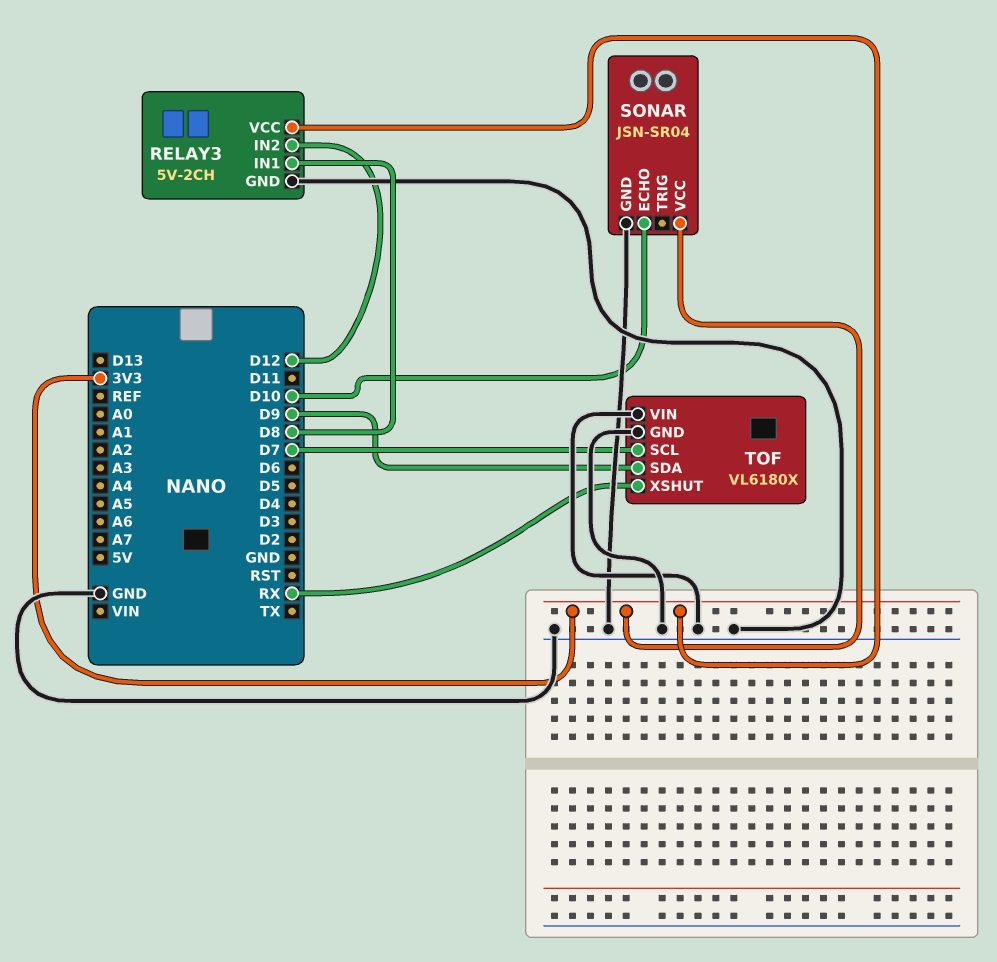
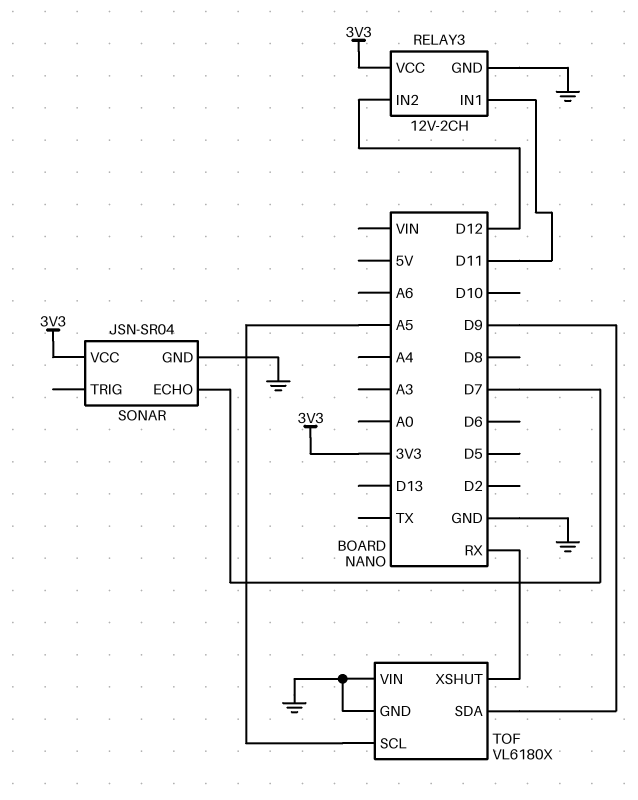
RELAY3: 5V-2CH -> 12V-2CH
RELAY3 pin IN1: D8 -> D11
SONAR pin ECHO: D10 -> D7
TOF pin SCL: D7 -> A5

